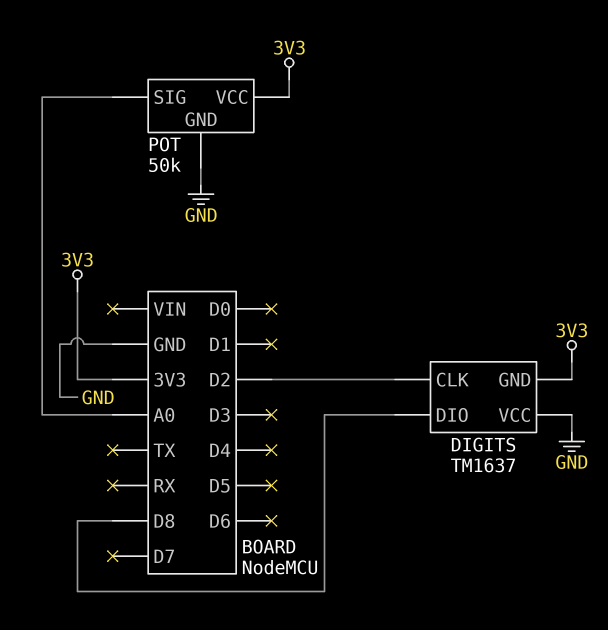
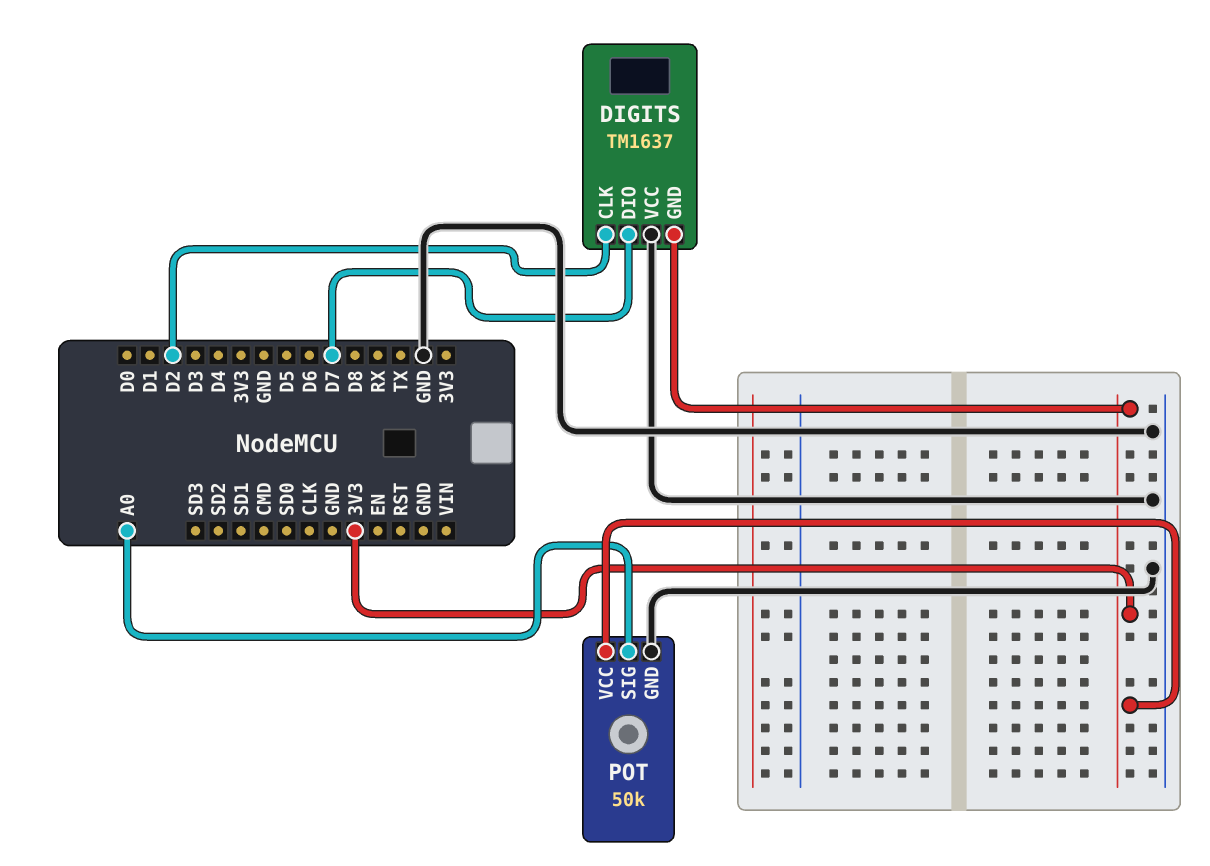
DIGITS pin DIO: D8 -> D7

